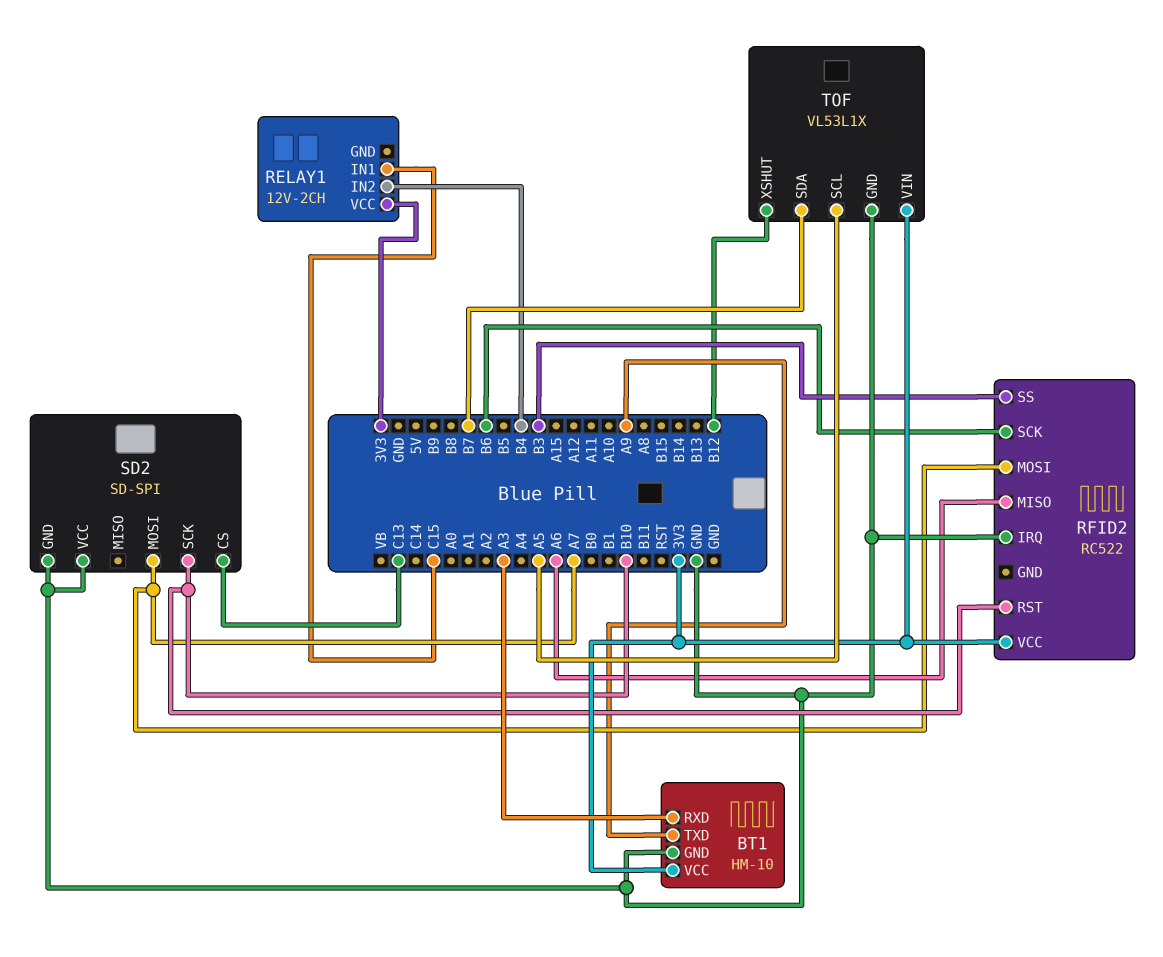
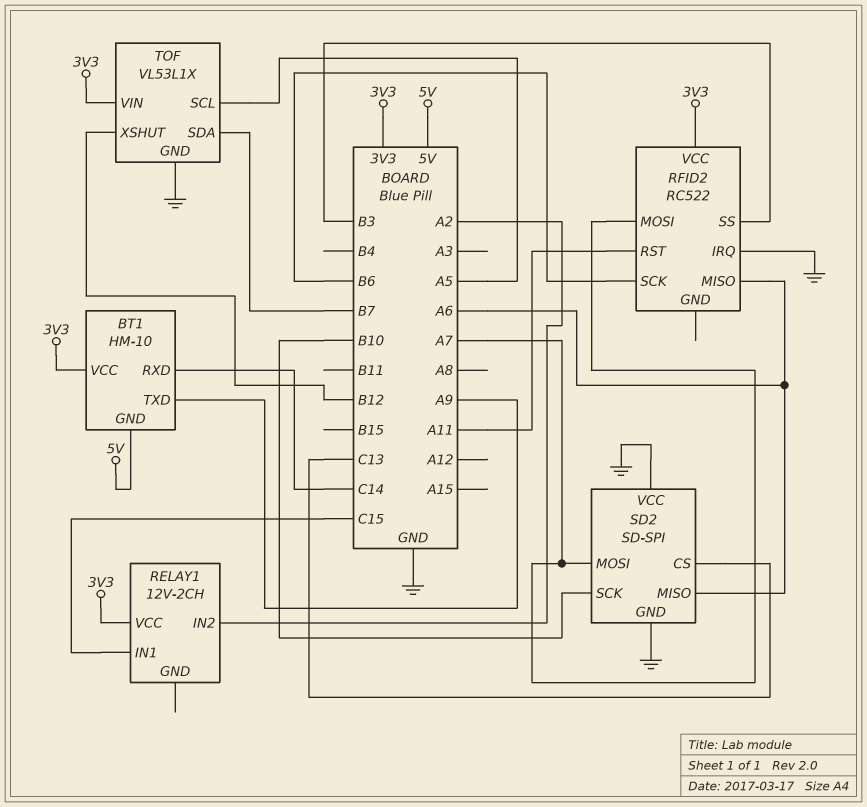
BT1 pin GND: GND -> 5V
BT1 pin RXD: A3 -> C14
RELAY1 pin IN2: B4 -> A2
RFID2 pin RST: B10 -> A11
SD2 pin MISO: none -> A6

